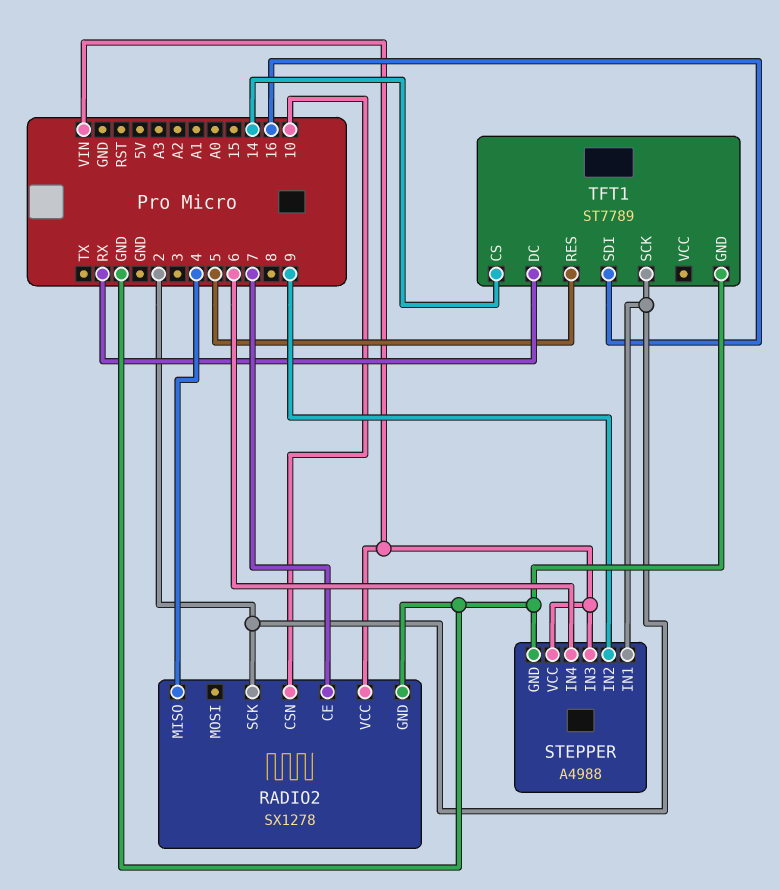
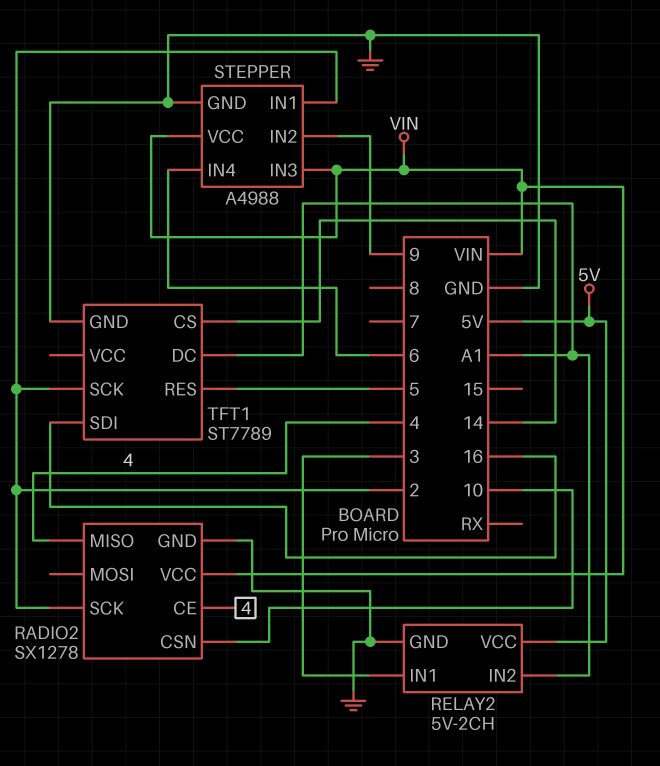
RADIO2 pin CE: 7 -> 4
RELAY2: none -> 5V-2CH
RELAY2 pin GND: none -> GND
RELAY2 pin IN1: none -> 3
RELAY2 pin IN2: none -> A1
RELAY2 pin VCC: none -> 5V
TFT1 pin DC: RX -> A1

